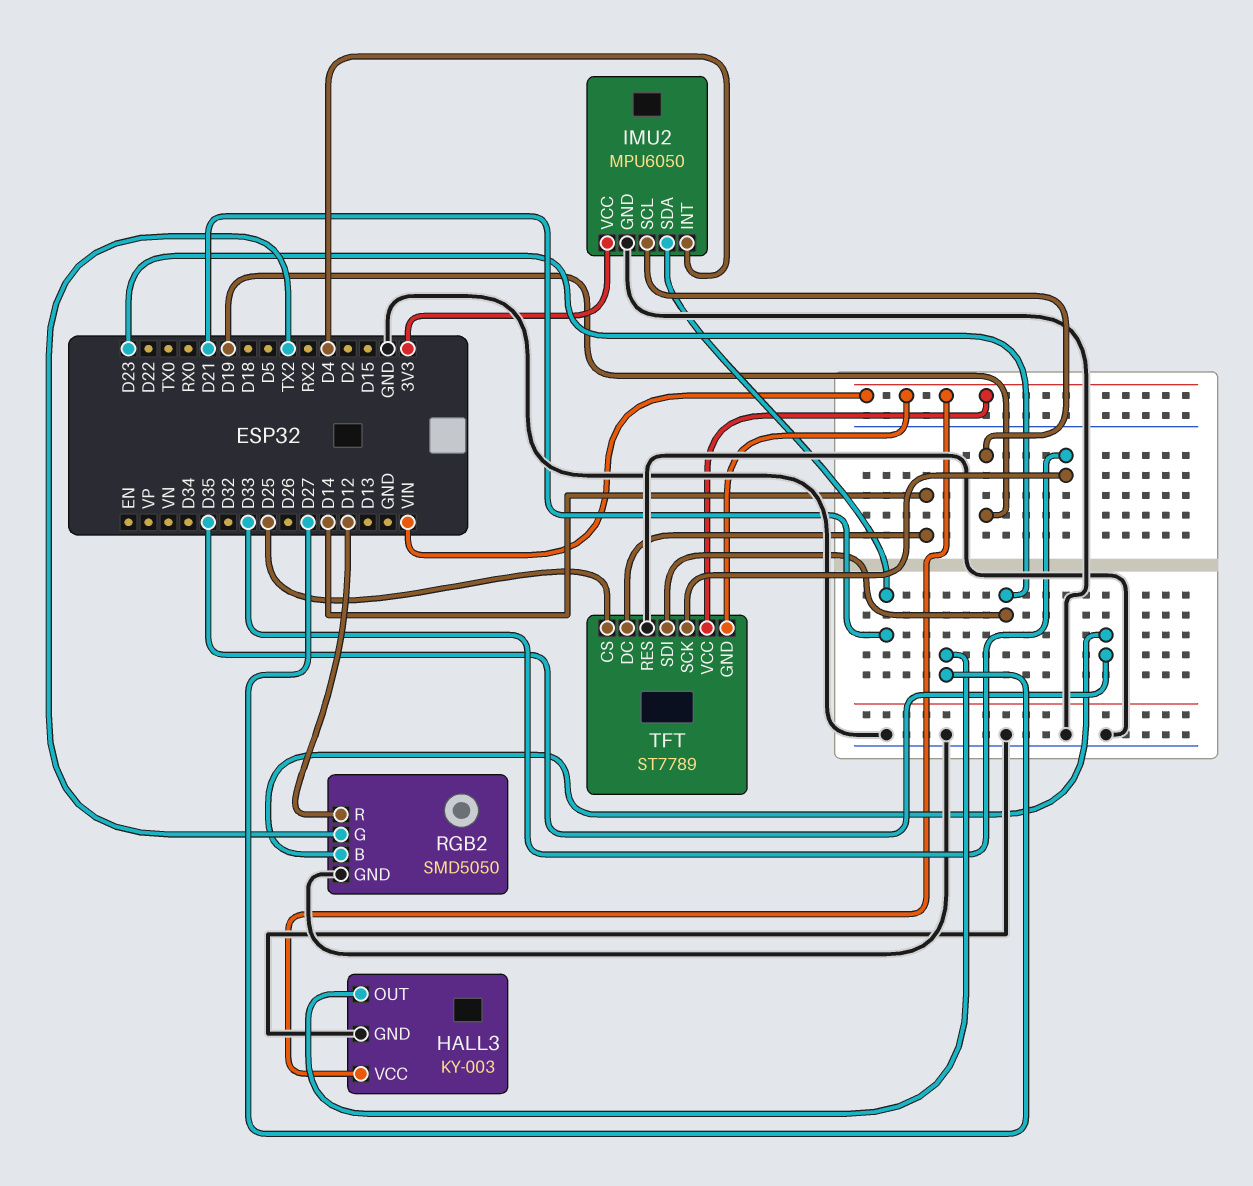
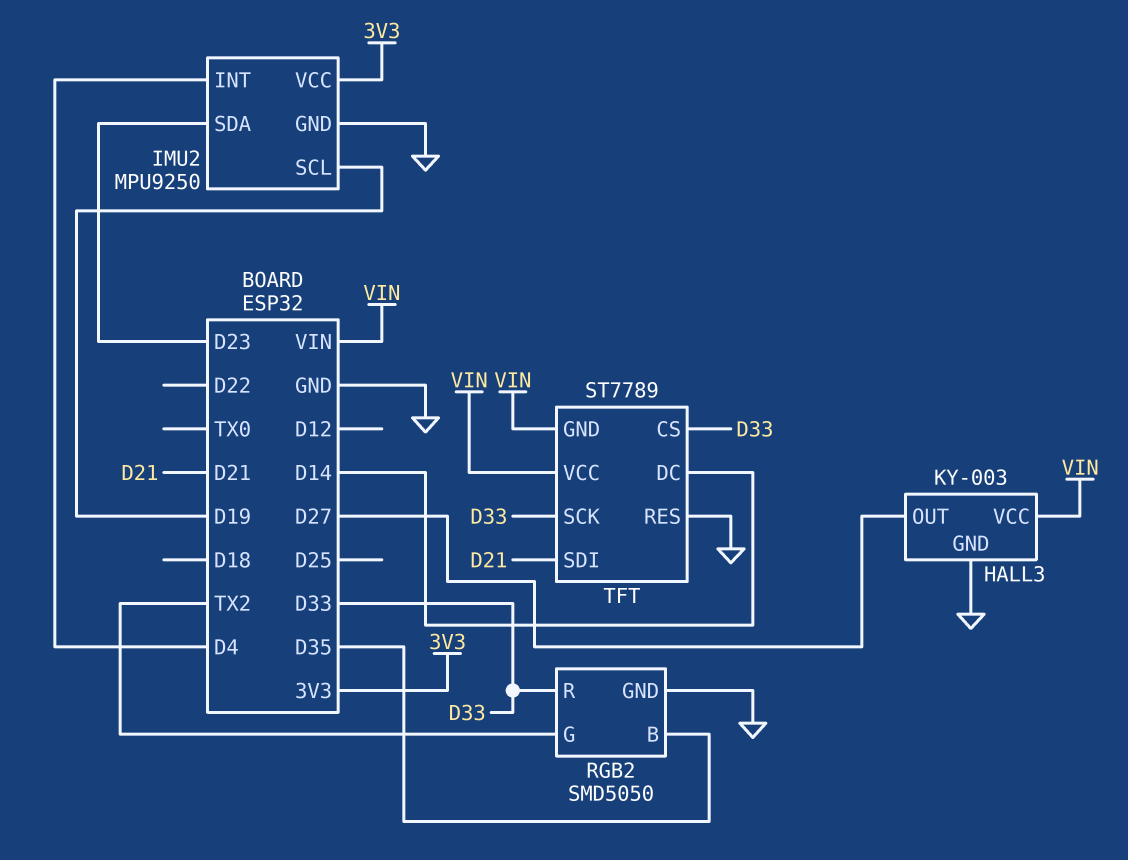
IMU2: MPU6050 -> MPU9250
IMU2 pin SDA: D21 -> D23
RGB2 pin R: D12 -> D33
TFT pin CS: D25 -> D33
TFT pin SDI: D23 -> D21

